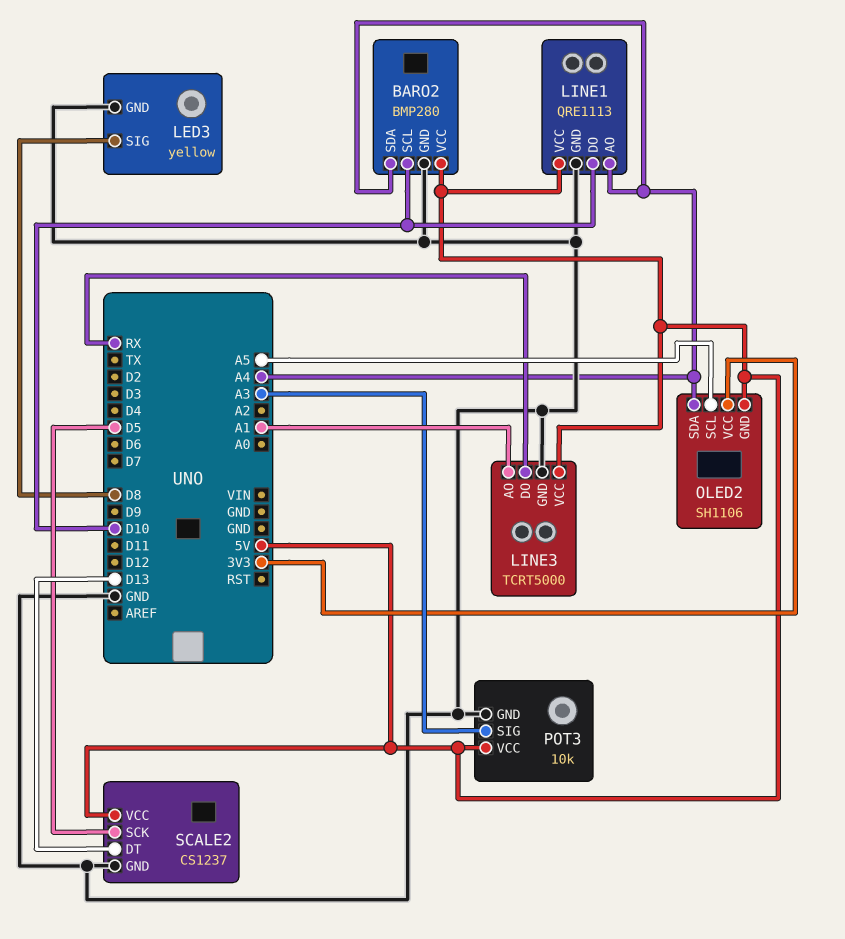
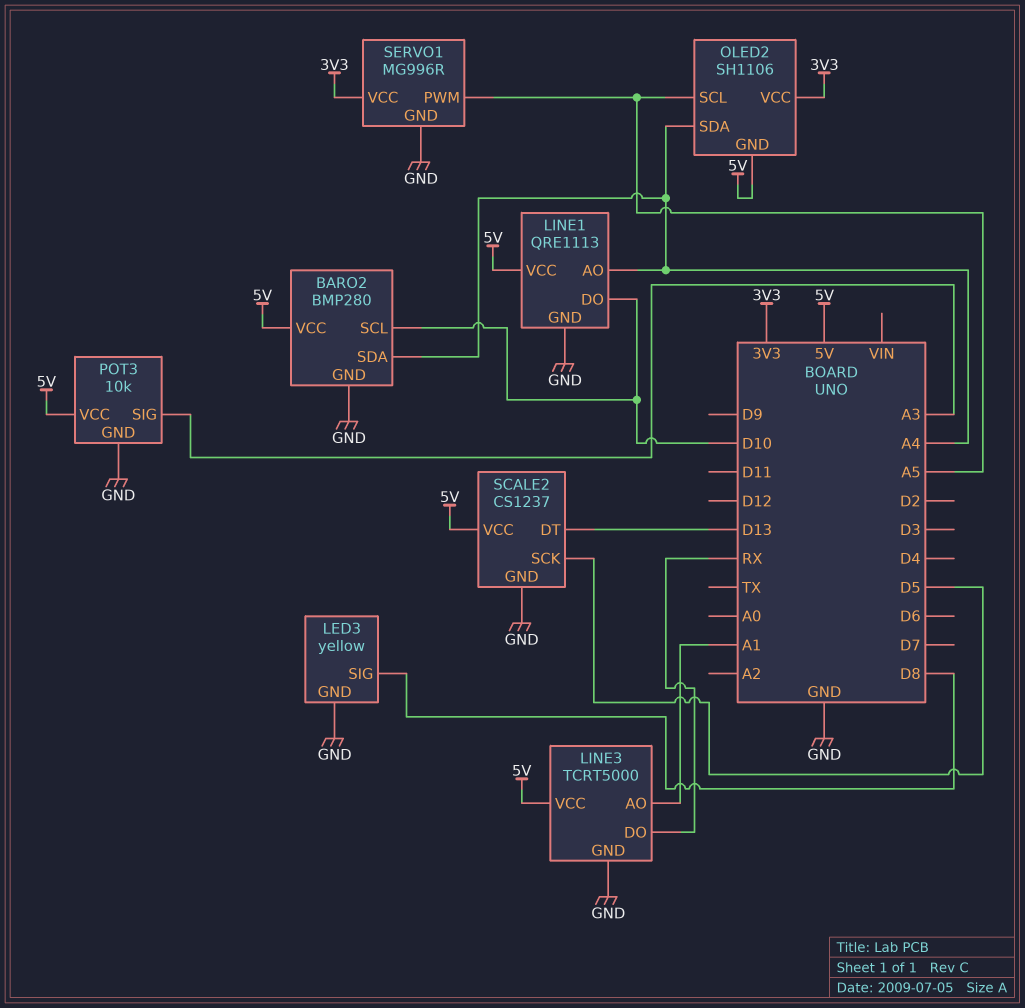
SERVO1: none -> MG996R
SERVO1 pin GND: none -> GND
SERVO1 pin PWM: none -> A5
SERVO1 pin VCC: none -> 3V3

